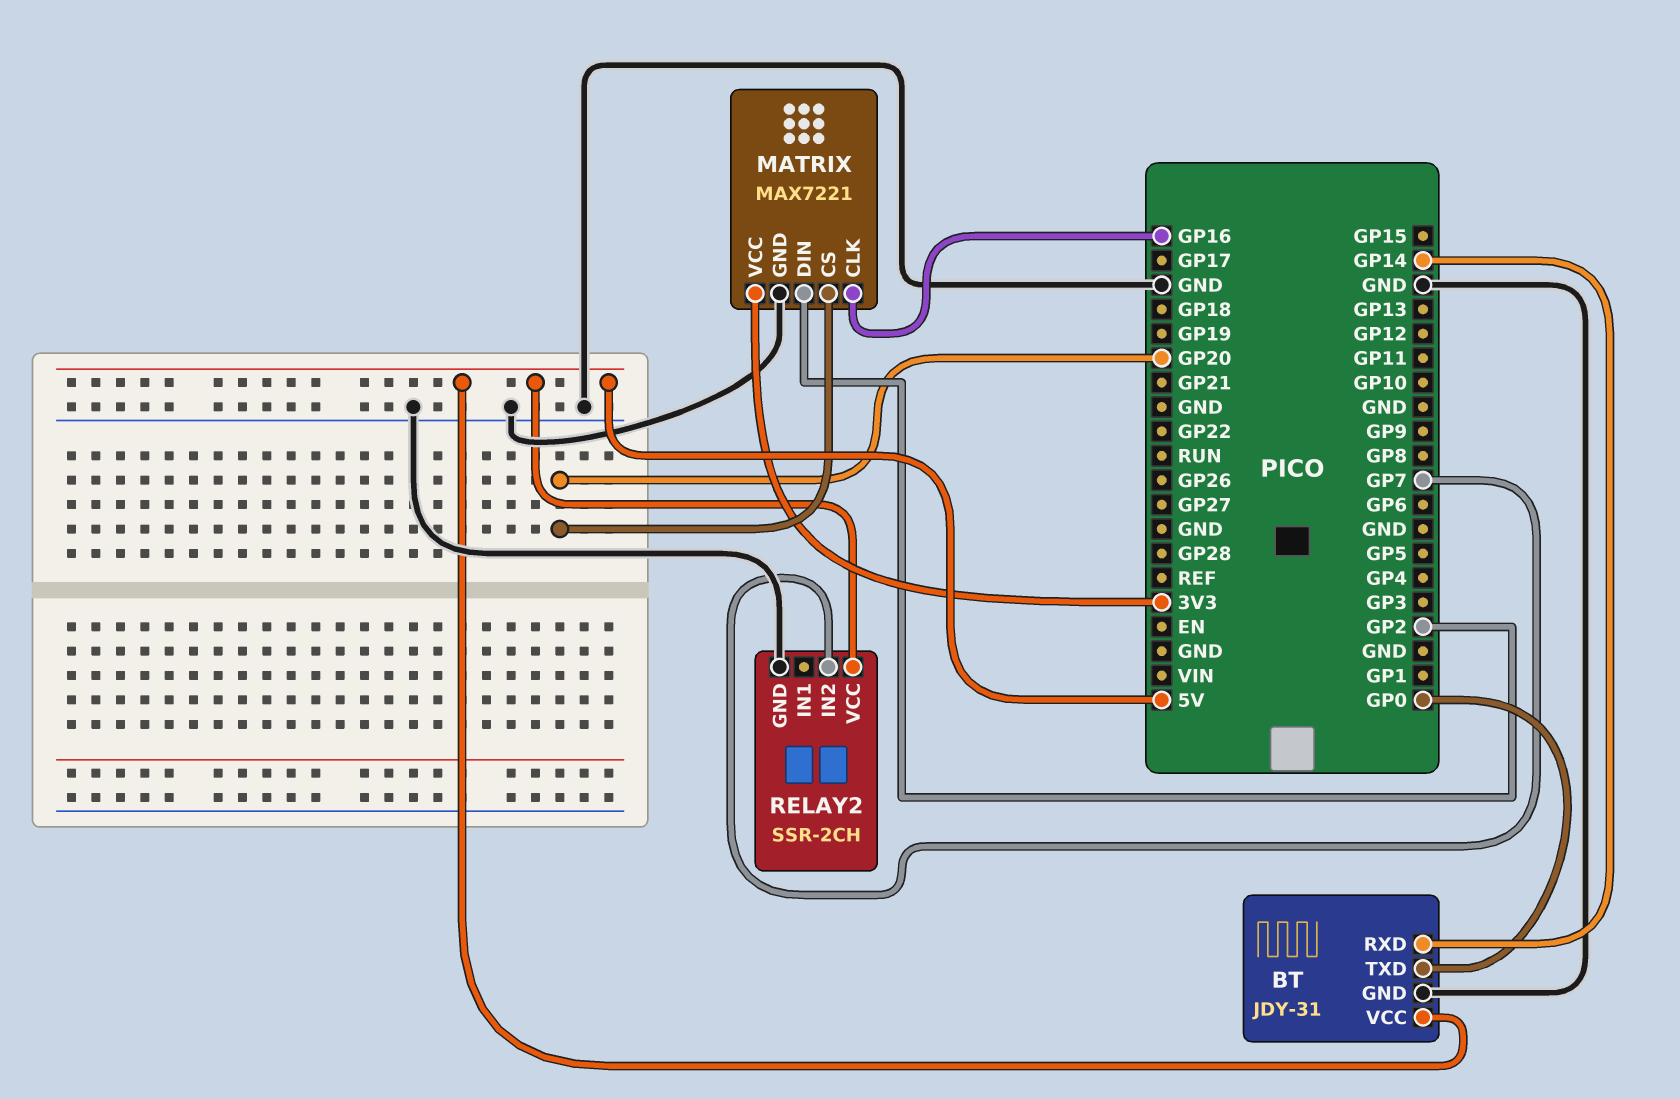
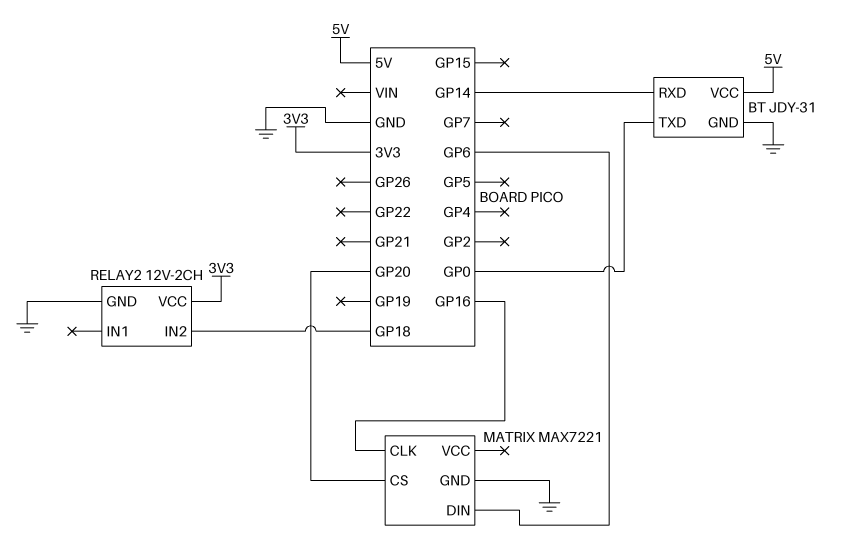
MATRIX pin DIN: GP2 -> GP6
MATRIX pin VCC: 3V3 -> none
RELAY2: SSR-2CH -> 12V-2CH
RELAY2 pin IN2: GP7 -> GP18
RELAY2 pin VCC: 5V -> 3V3

